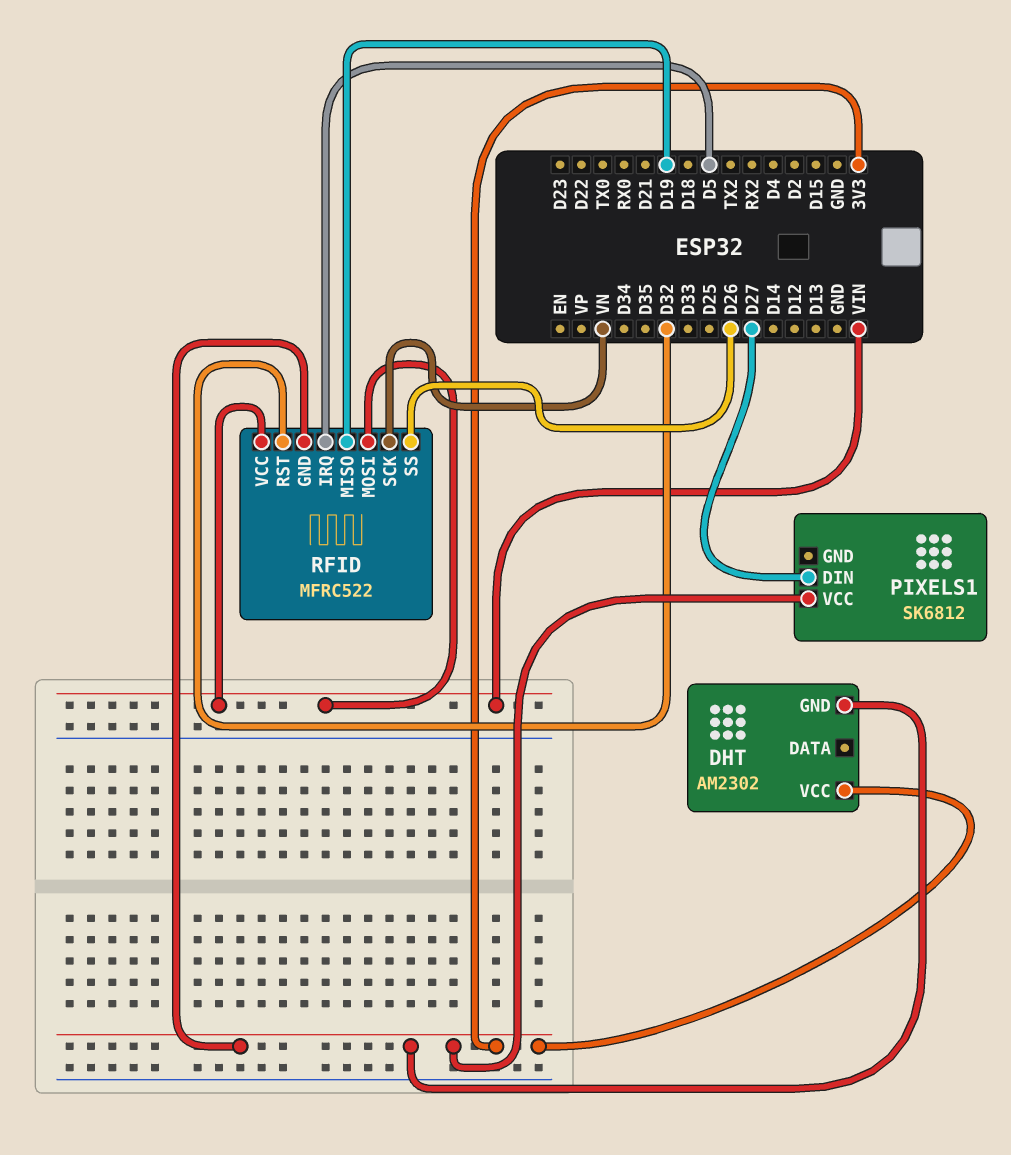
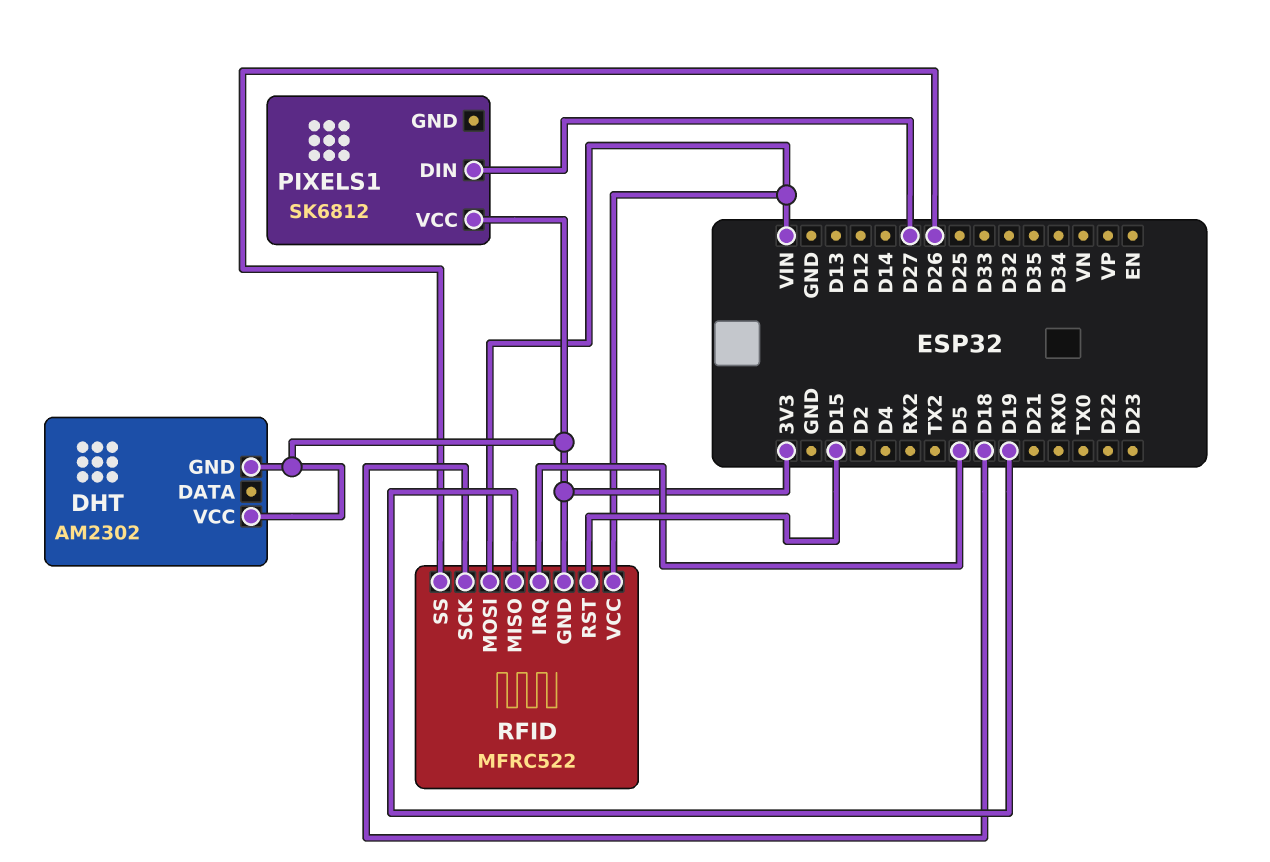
RFID pin RST: D32 -> D15
RFID pin SCK: VN -> D18

